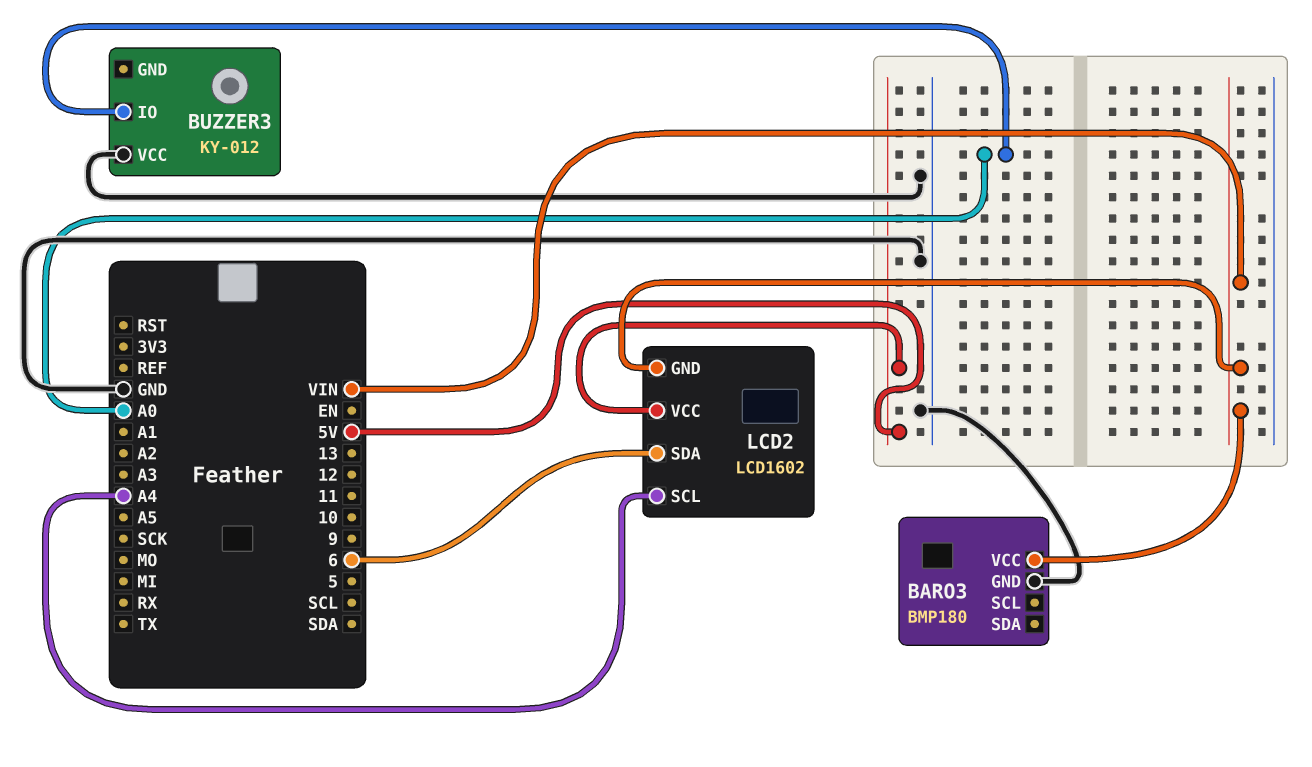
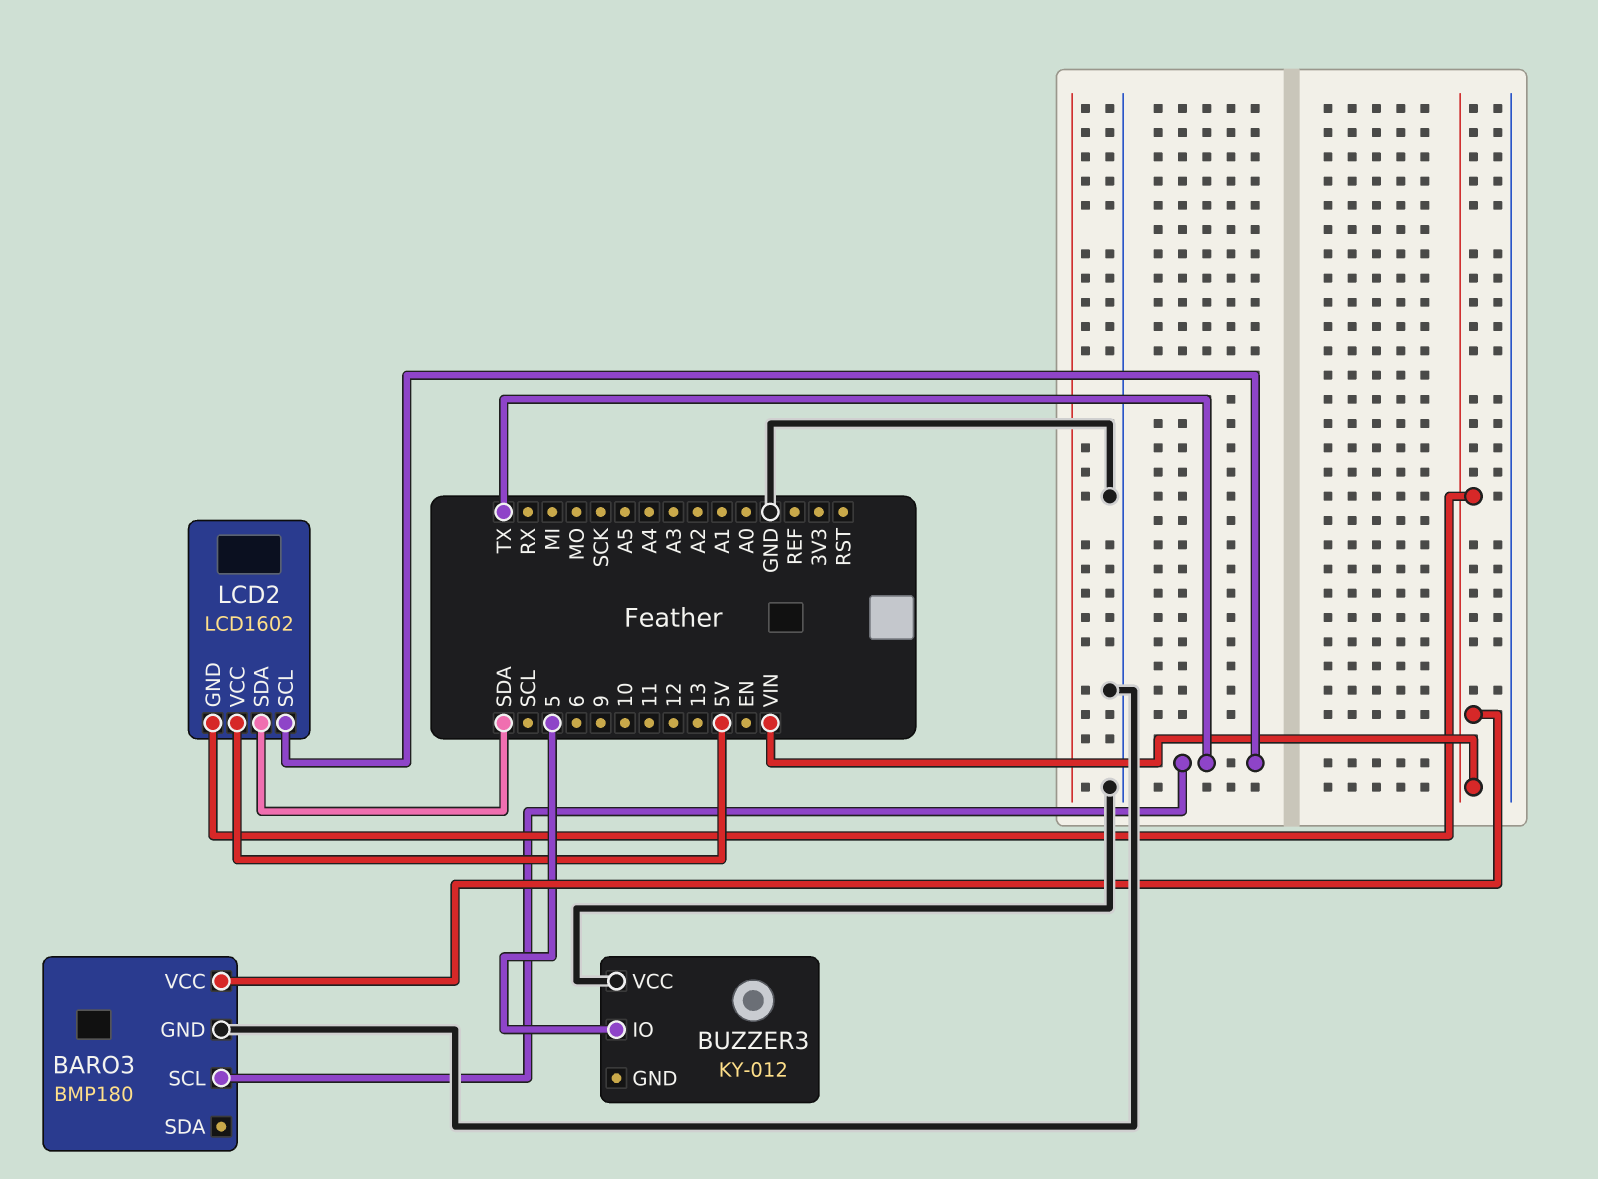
BARO3 pin SCL: none -> TX
BUZZER3 pin IO: A0 -> 5
LCD2 pin SCL: A4 -> TX
LCD2 pin SDA: 6 -> SDA

